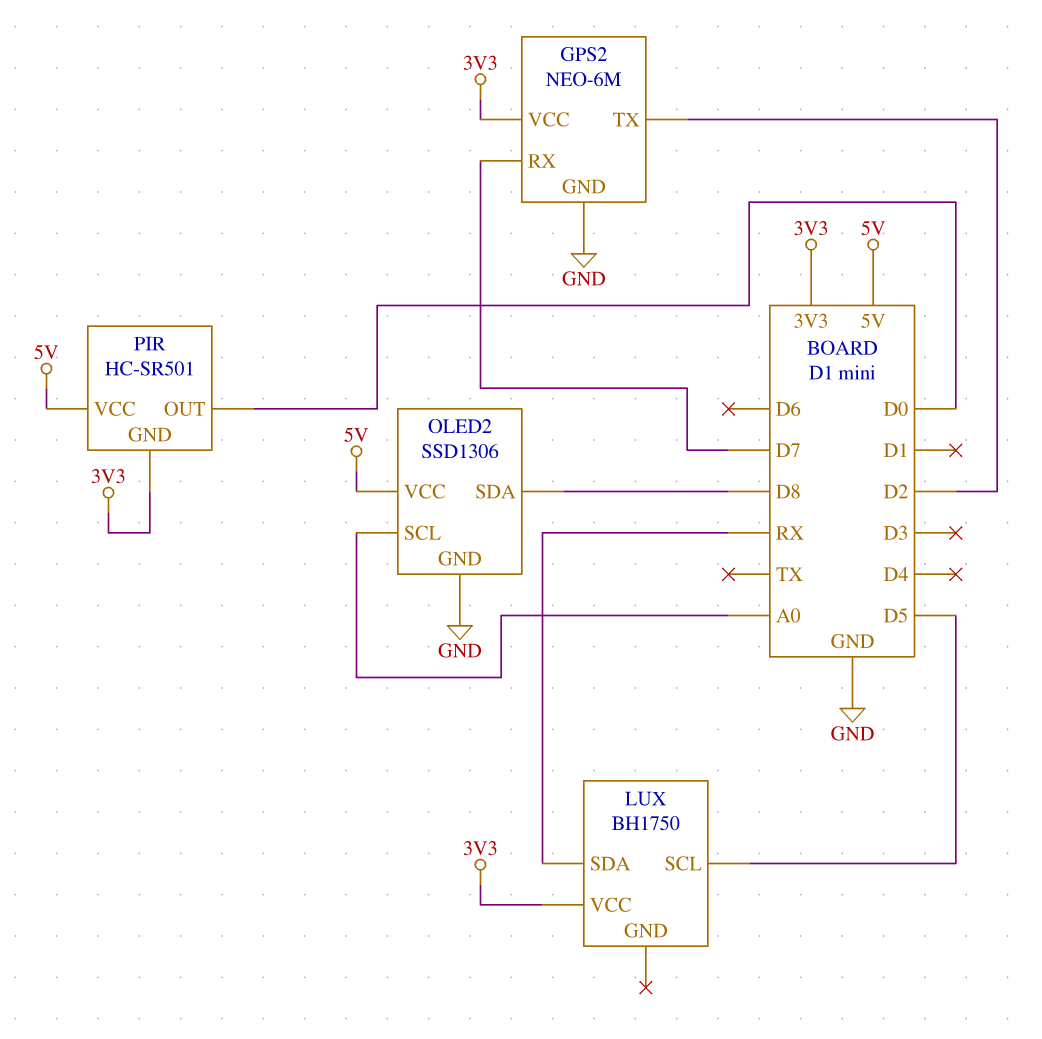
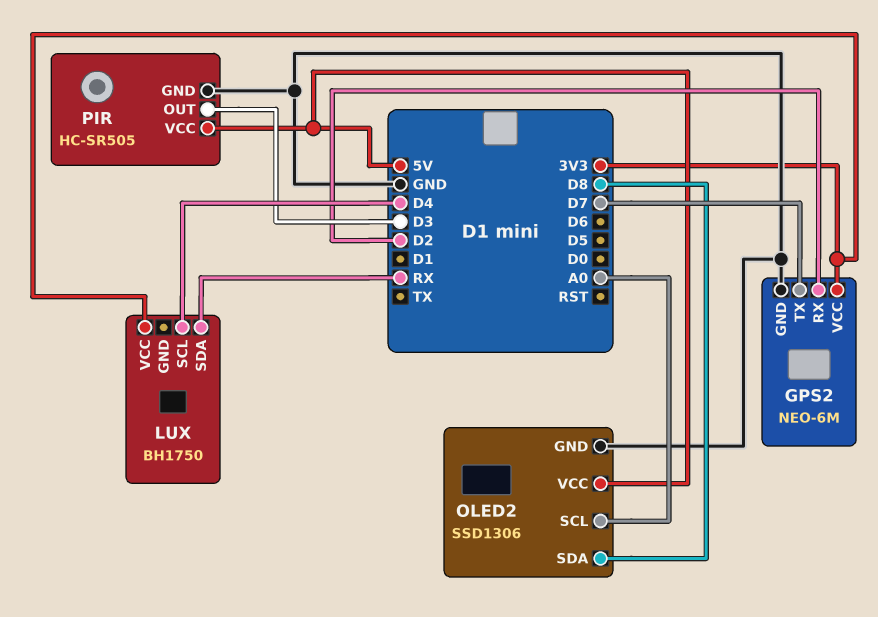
GPS2 pin RX: D7 -> D2
GPS2 pin TX: D2 -> D7
LUX pin SCL: D5 -> D4
PIR: HC-SR501 -> HC-SR505
PIR pin GND: 3V3 -> GND
PIR pin OUT: D0 -> D3

